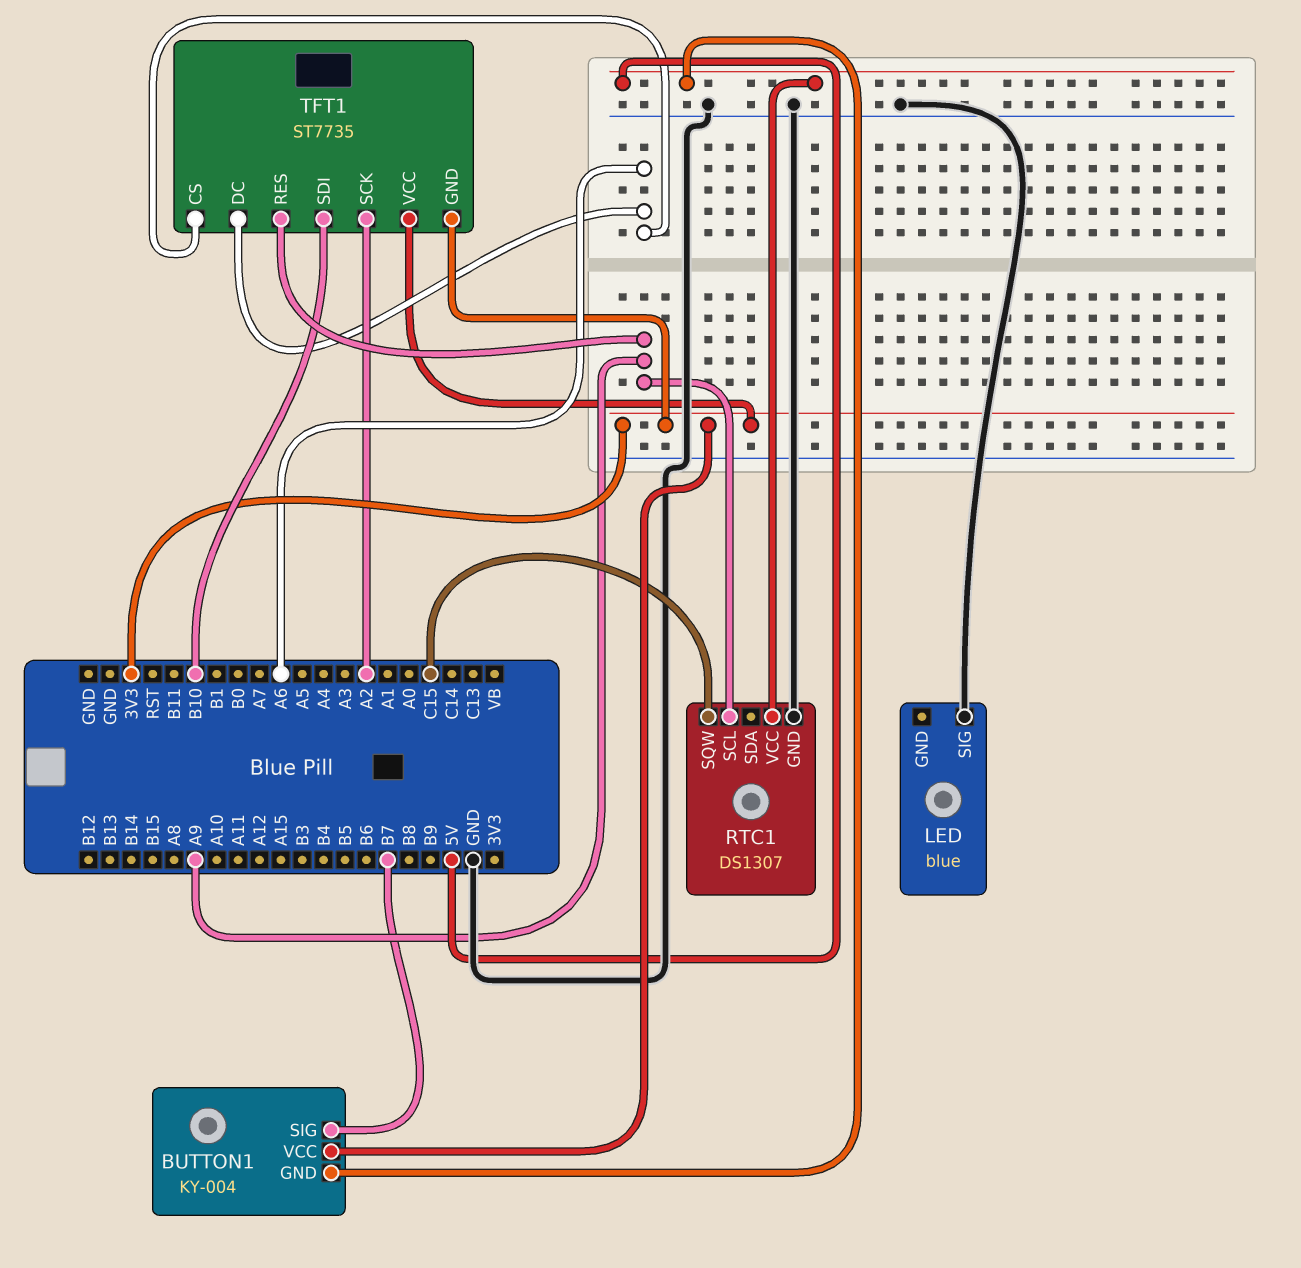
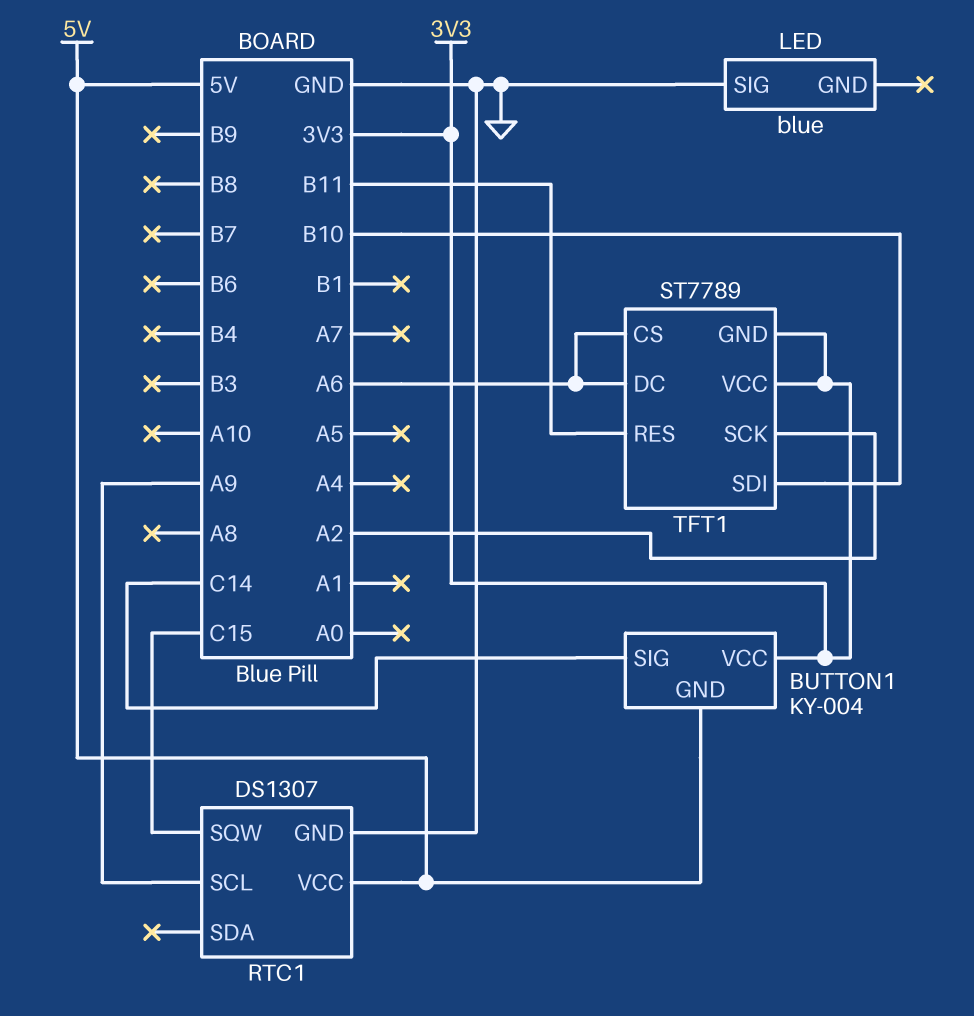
BUTTON1 pin SIG: B7 -> C14
TFT1: ST7735 -> ST7789
TFT1 pin RES: A9 -> B11

